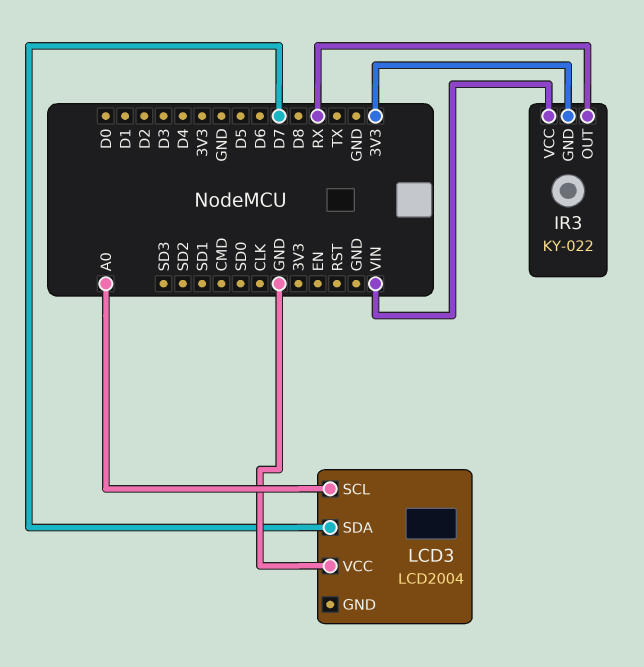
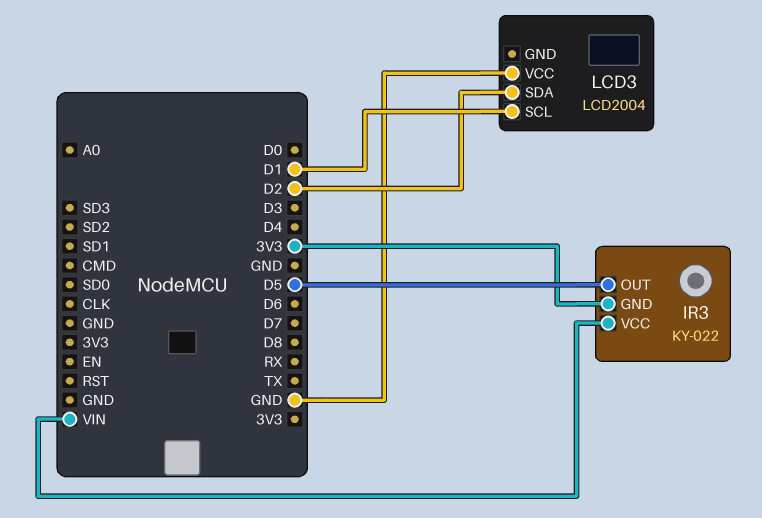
IR3 pin OUT: RX -> D5
LCD3 pin SCL: A0 -> D1
LCD3 pin SDA: D7 -> D2

